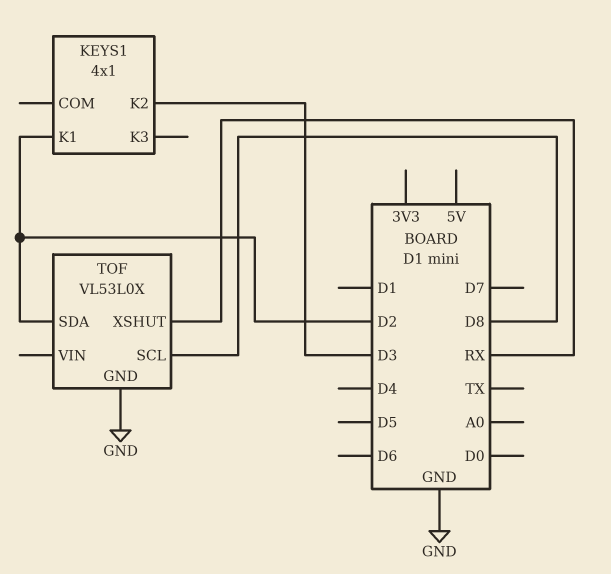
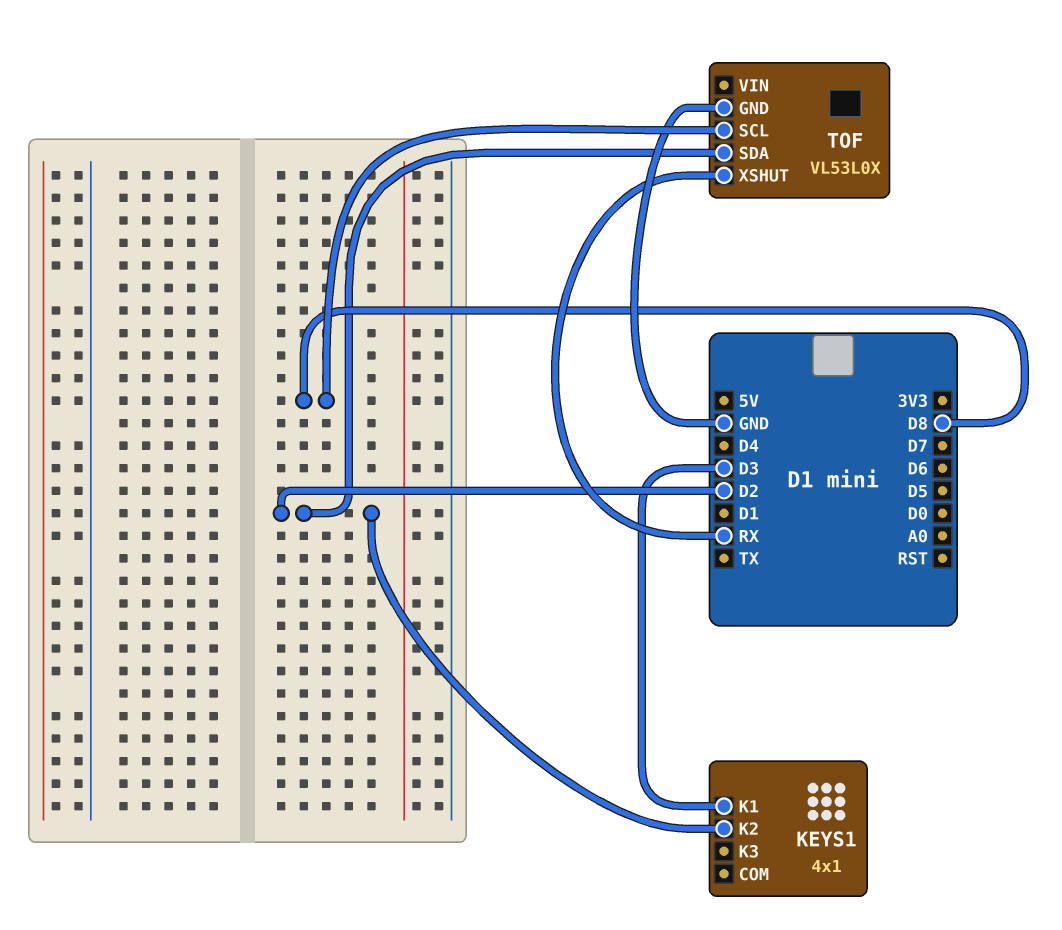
KEYS1 pin K1: D2 -> D3
KEYS1 pin K2: D3 -> D2

